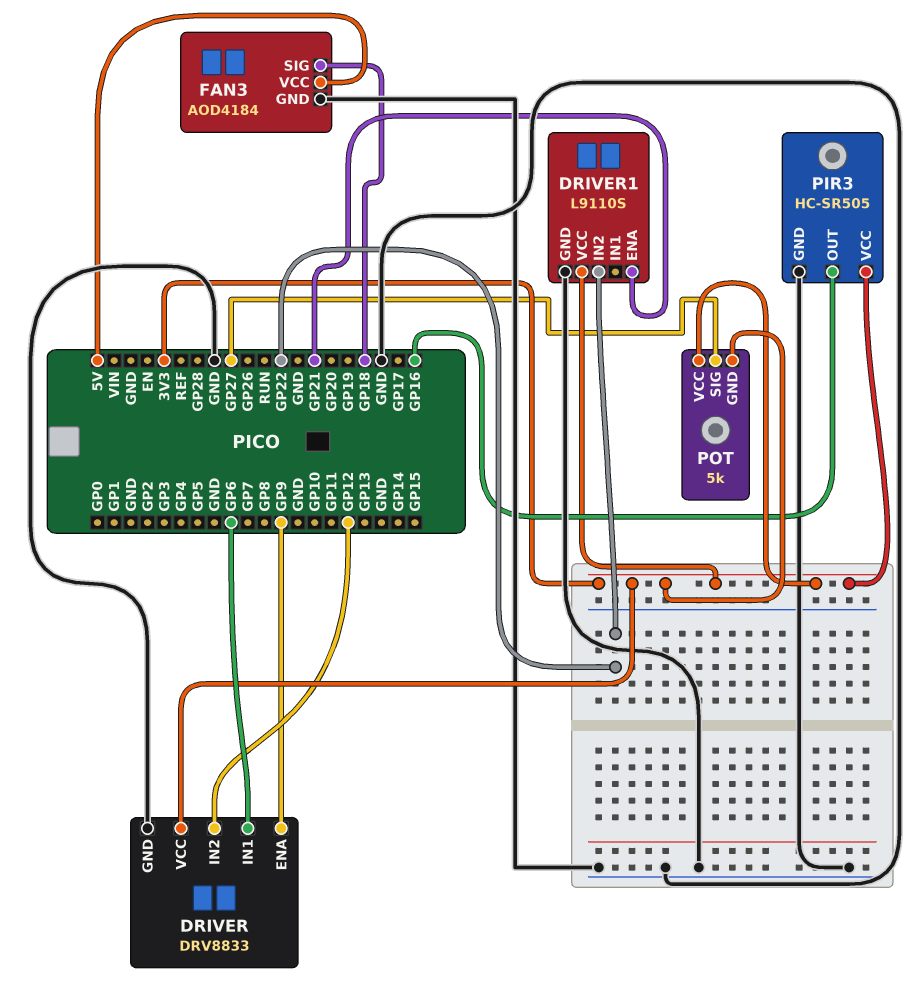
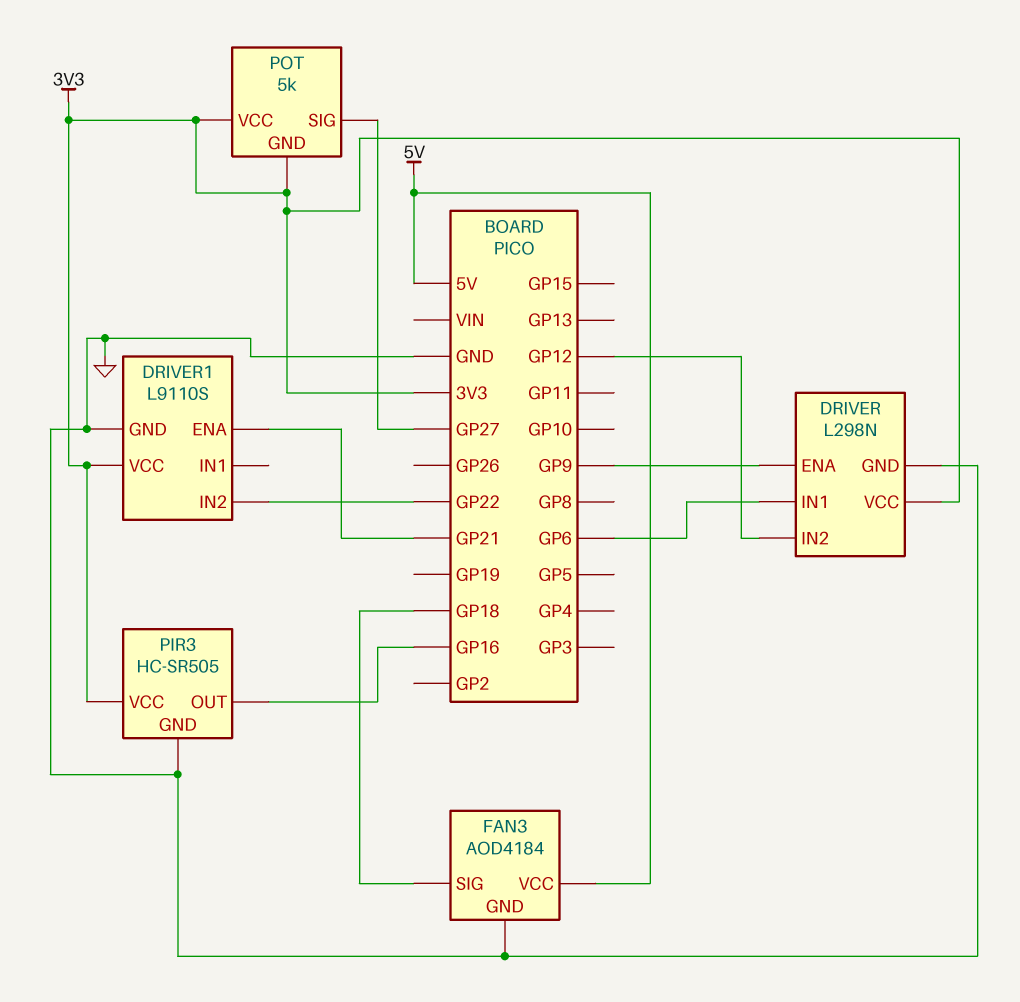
DRIVER: DRV8833 -> L298N

